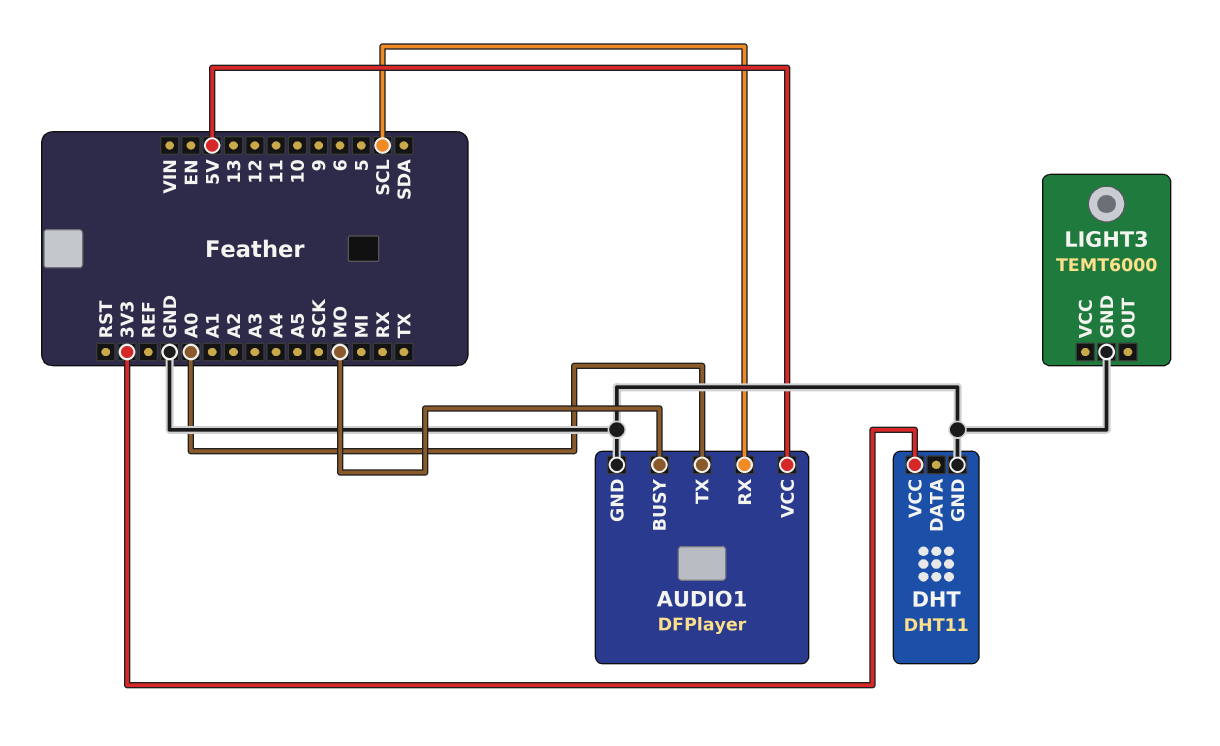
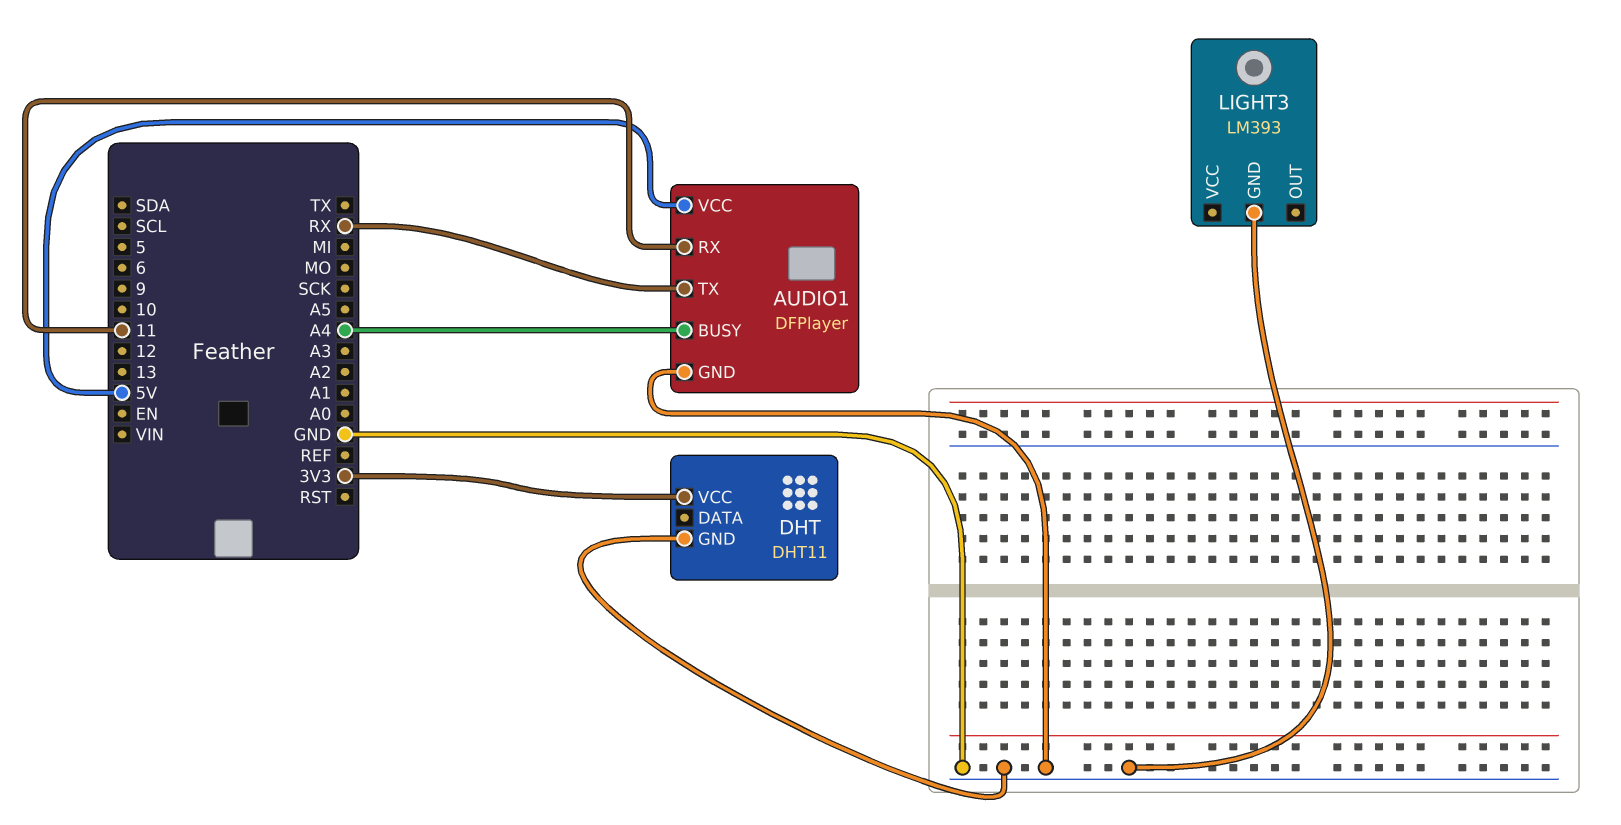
AUDIO1 pin BUSY: MO -> A4
AUDIO1 pin RX: SCL -> 11
AUDIO1 pin TX: A0 -> RX
LIGHT3: TEMT6000 -> LM393

